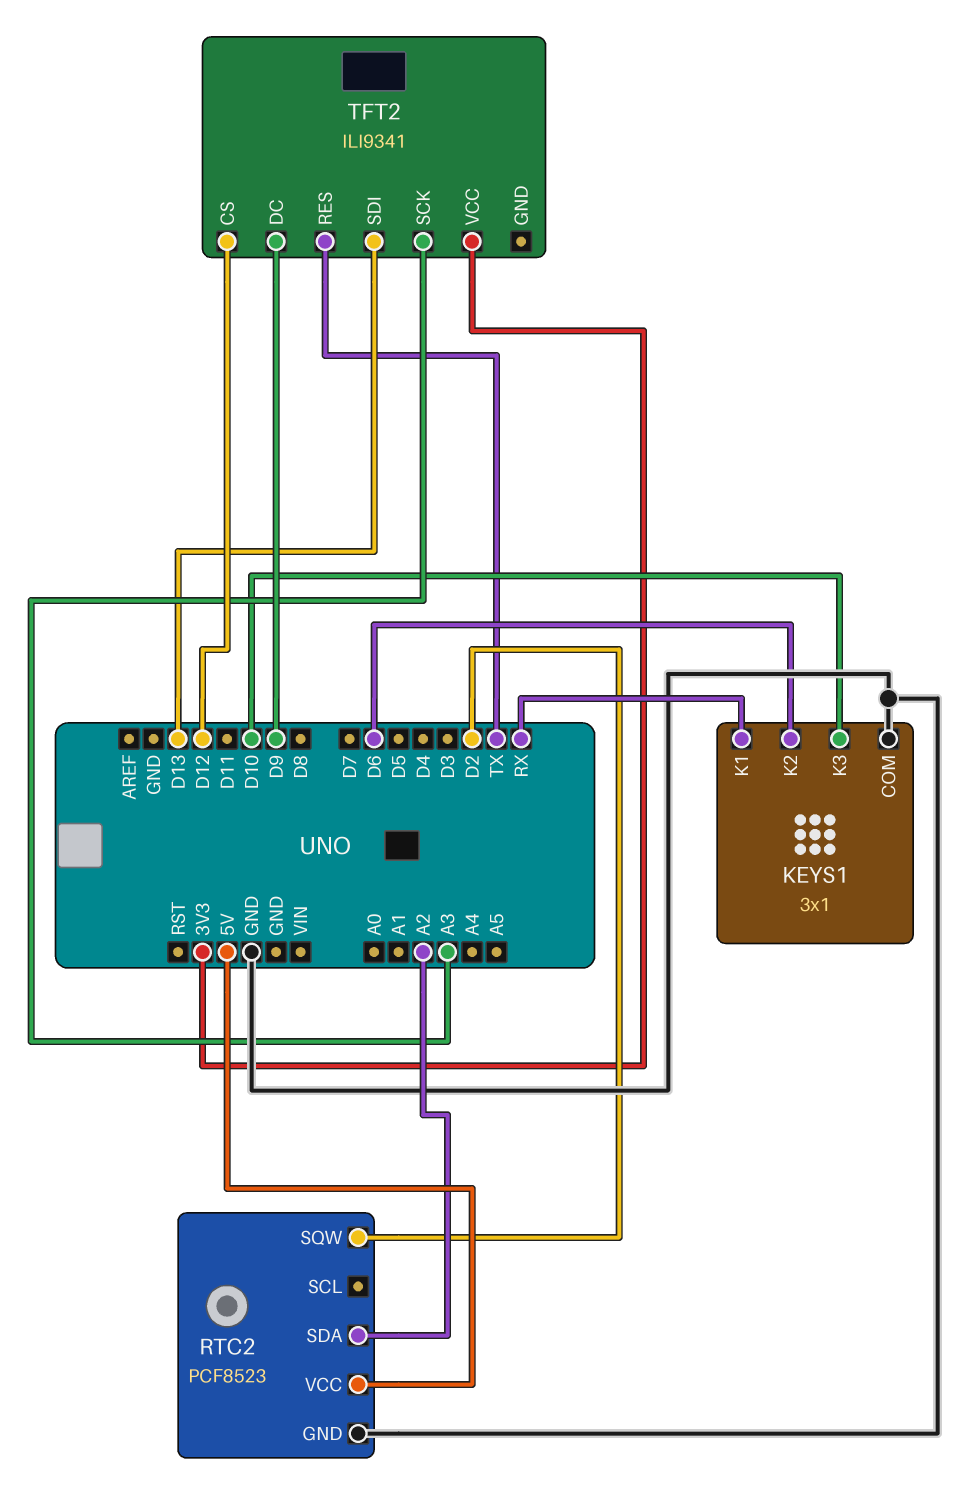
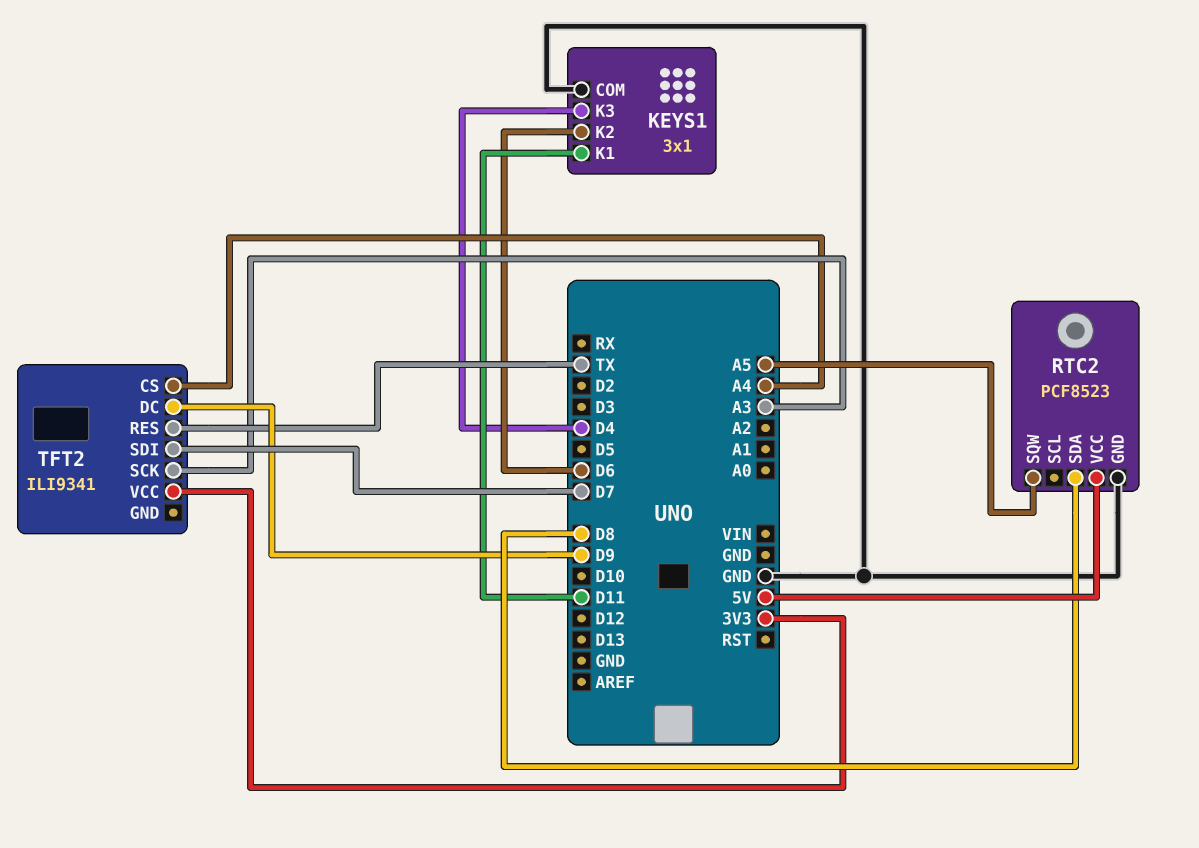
KEYS1 pin K1: RX -> D11
KEYS1 pin K3: D10 -> D4
RTC2 pin SDA: A2 -> D8
RTC2 pin SQW: D2 -> A5
TFT2 pin CS: D12 -> A4
TFT2 pin SDI: D13 -> D7

